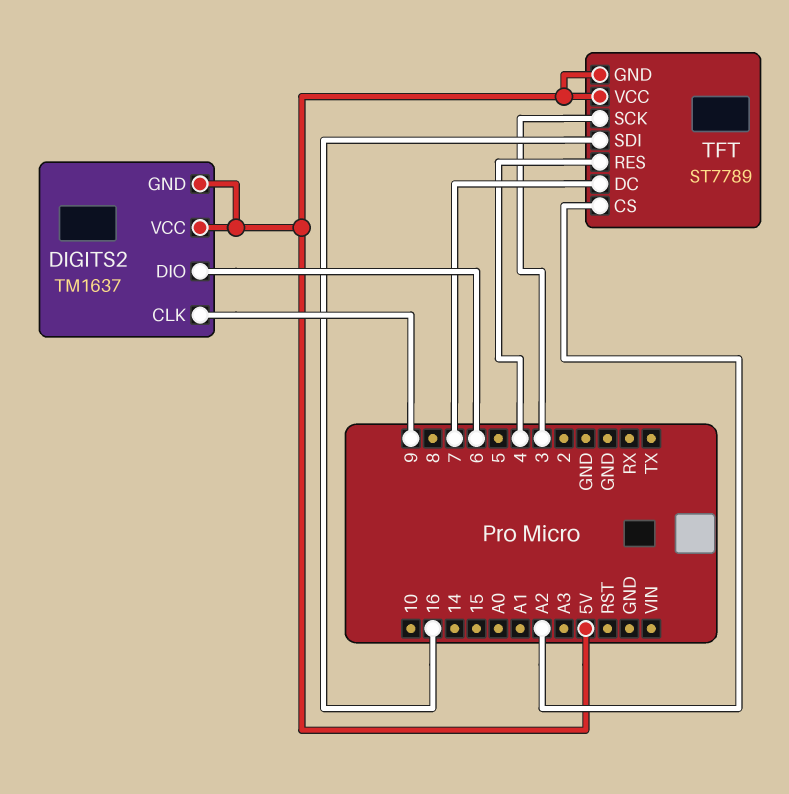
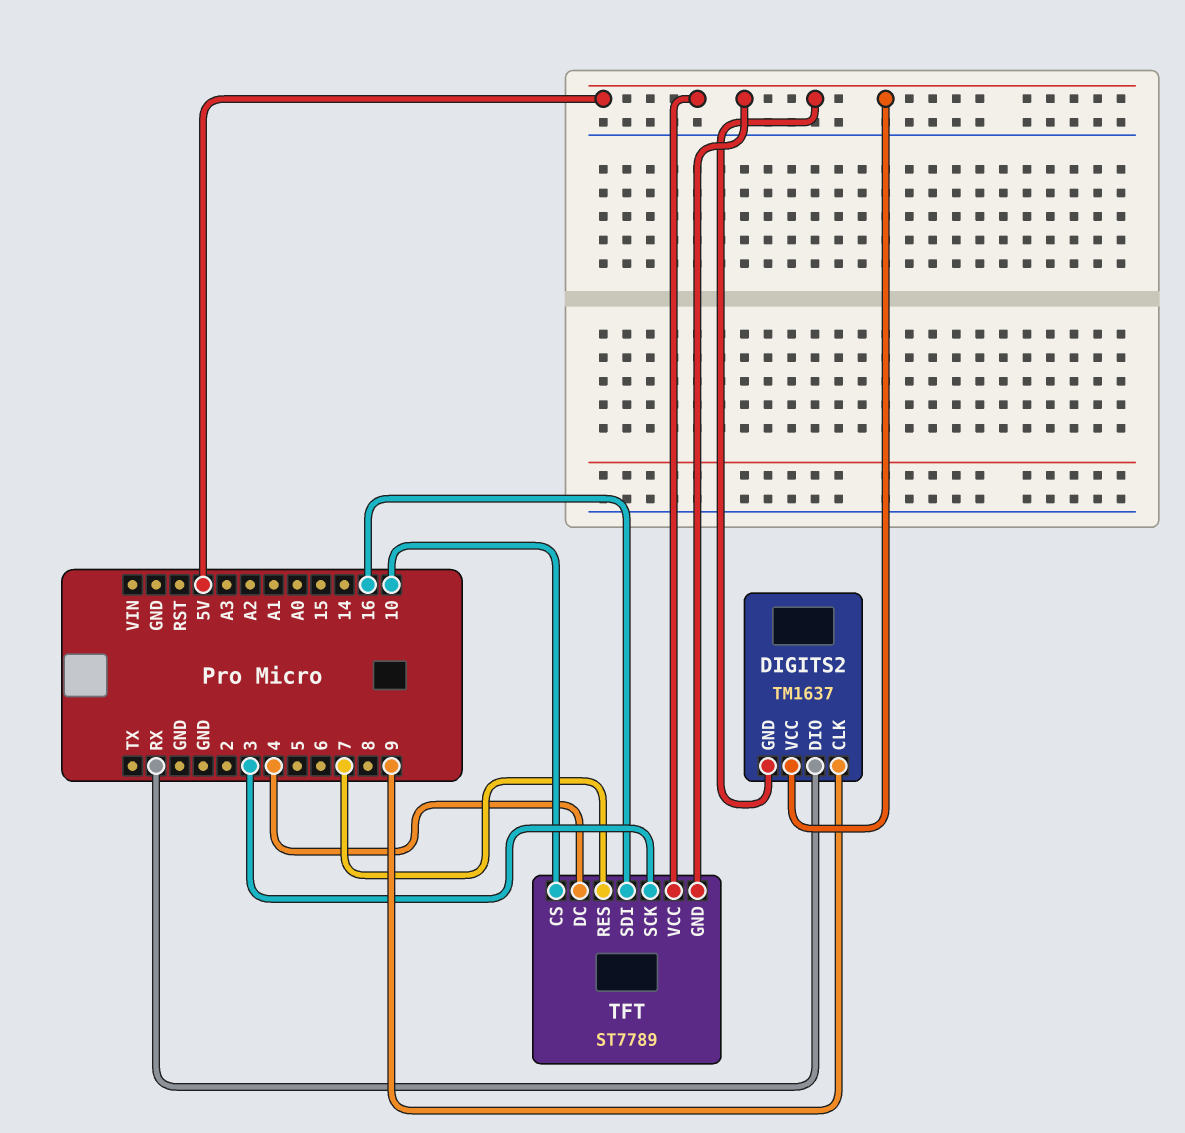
DIGITS2 pin DIO: 6 -> RX
TFT pin CS: A2 -> 10
TFT pin DC: 7 -> 4
TFT pin RES: 4 -> 7

